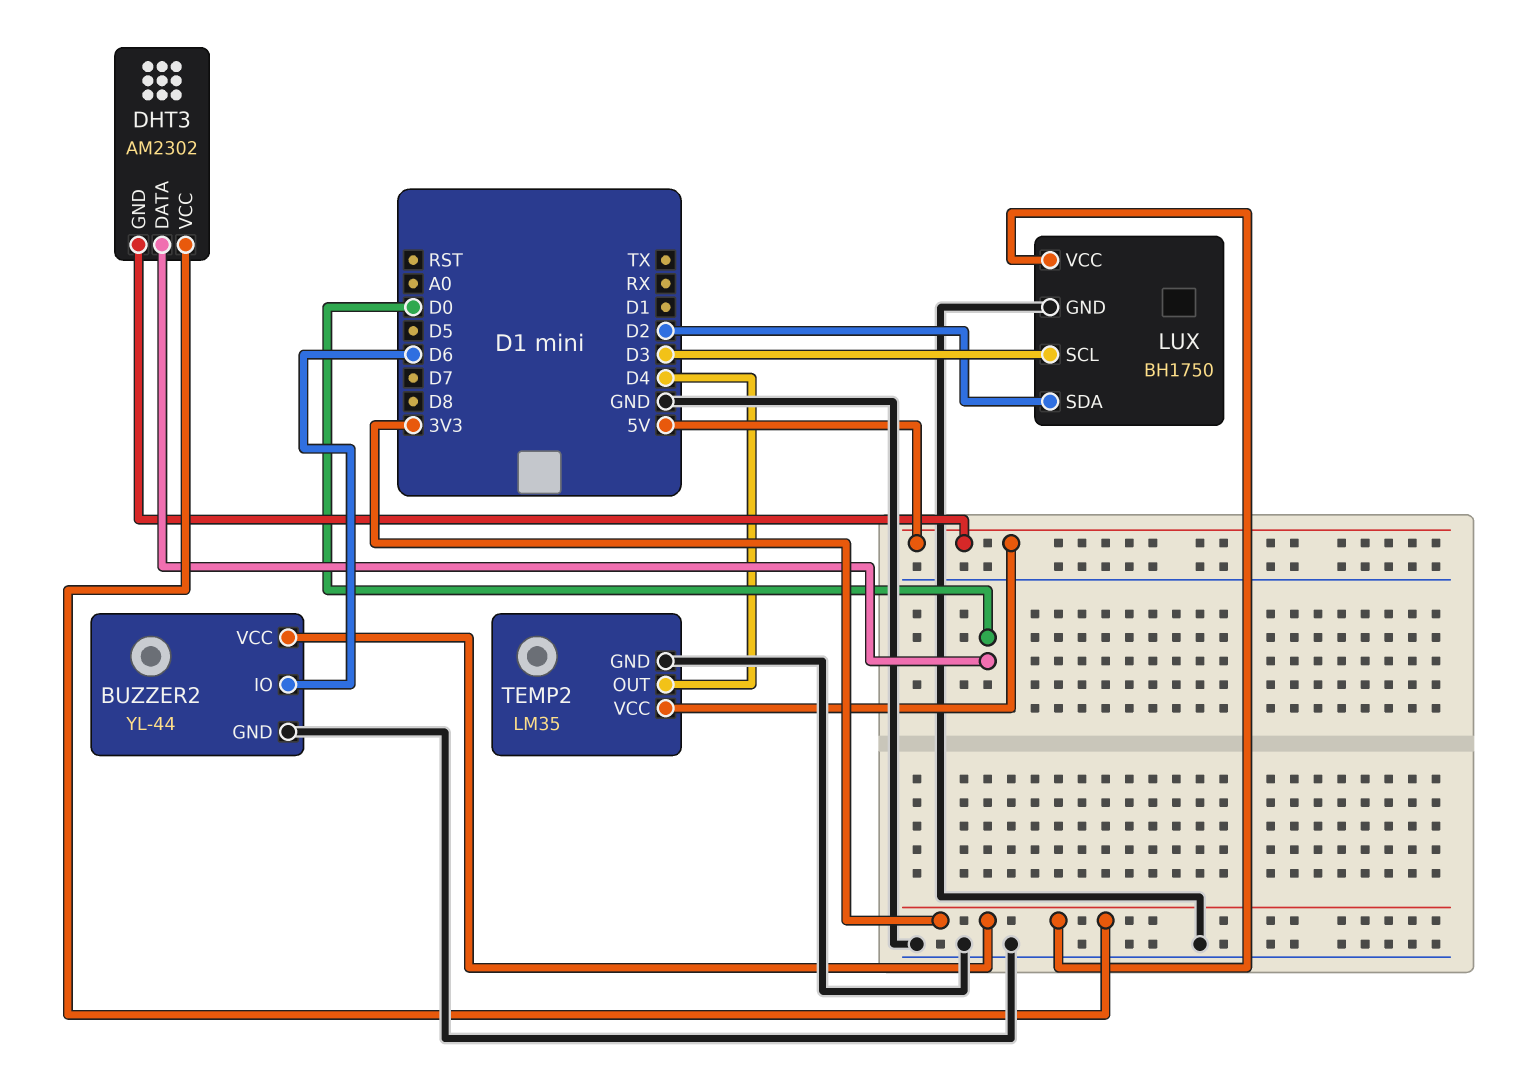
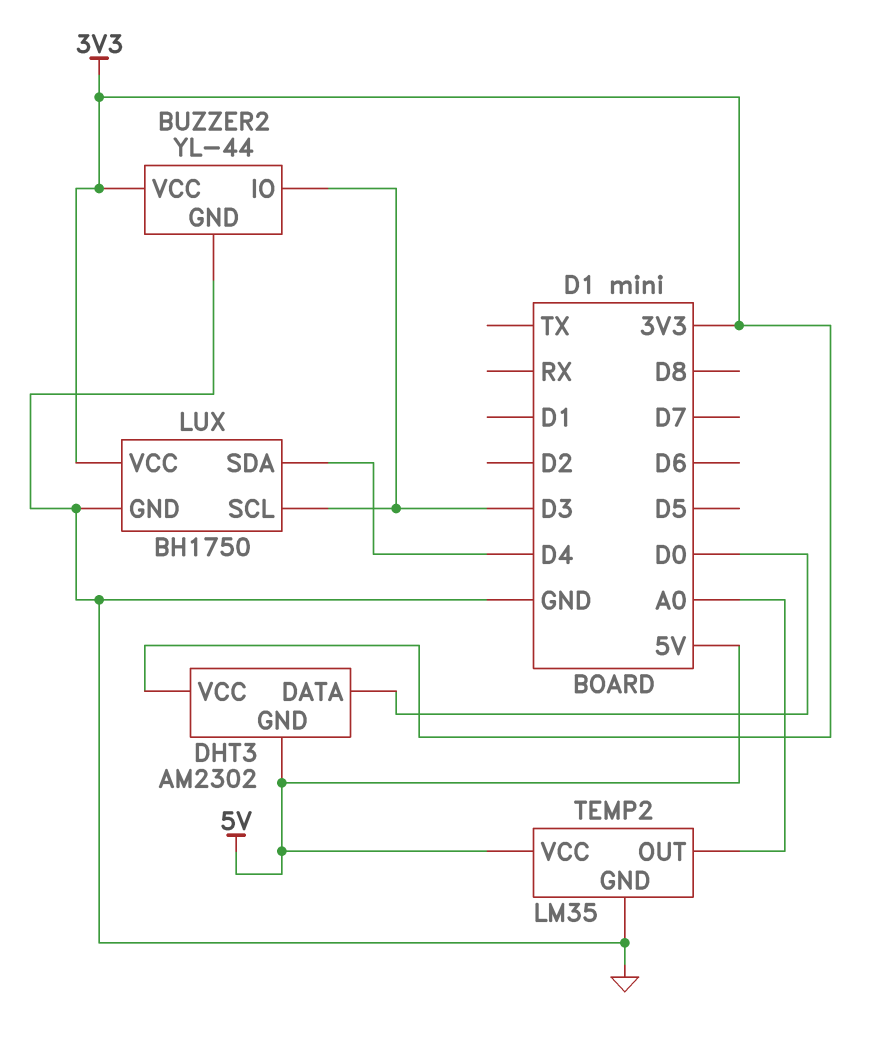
BUZZER2 pin IO: D6 -> D3
LUX pin SDA: D2 -> D4
TEMP2 pin OUT: D4 -> A0

